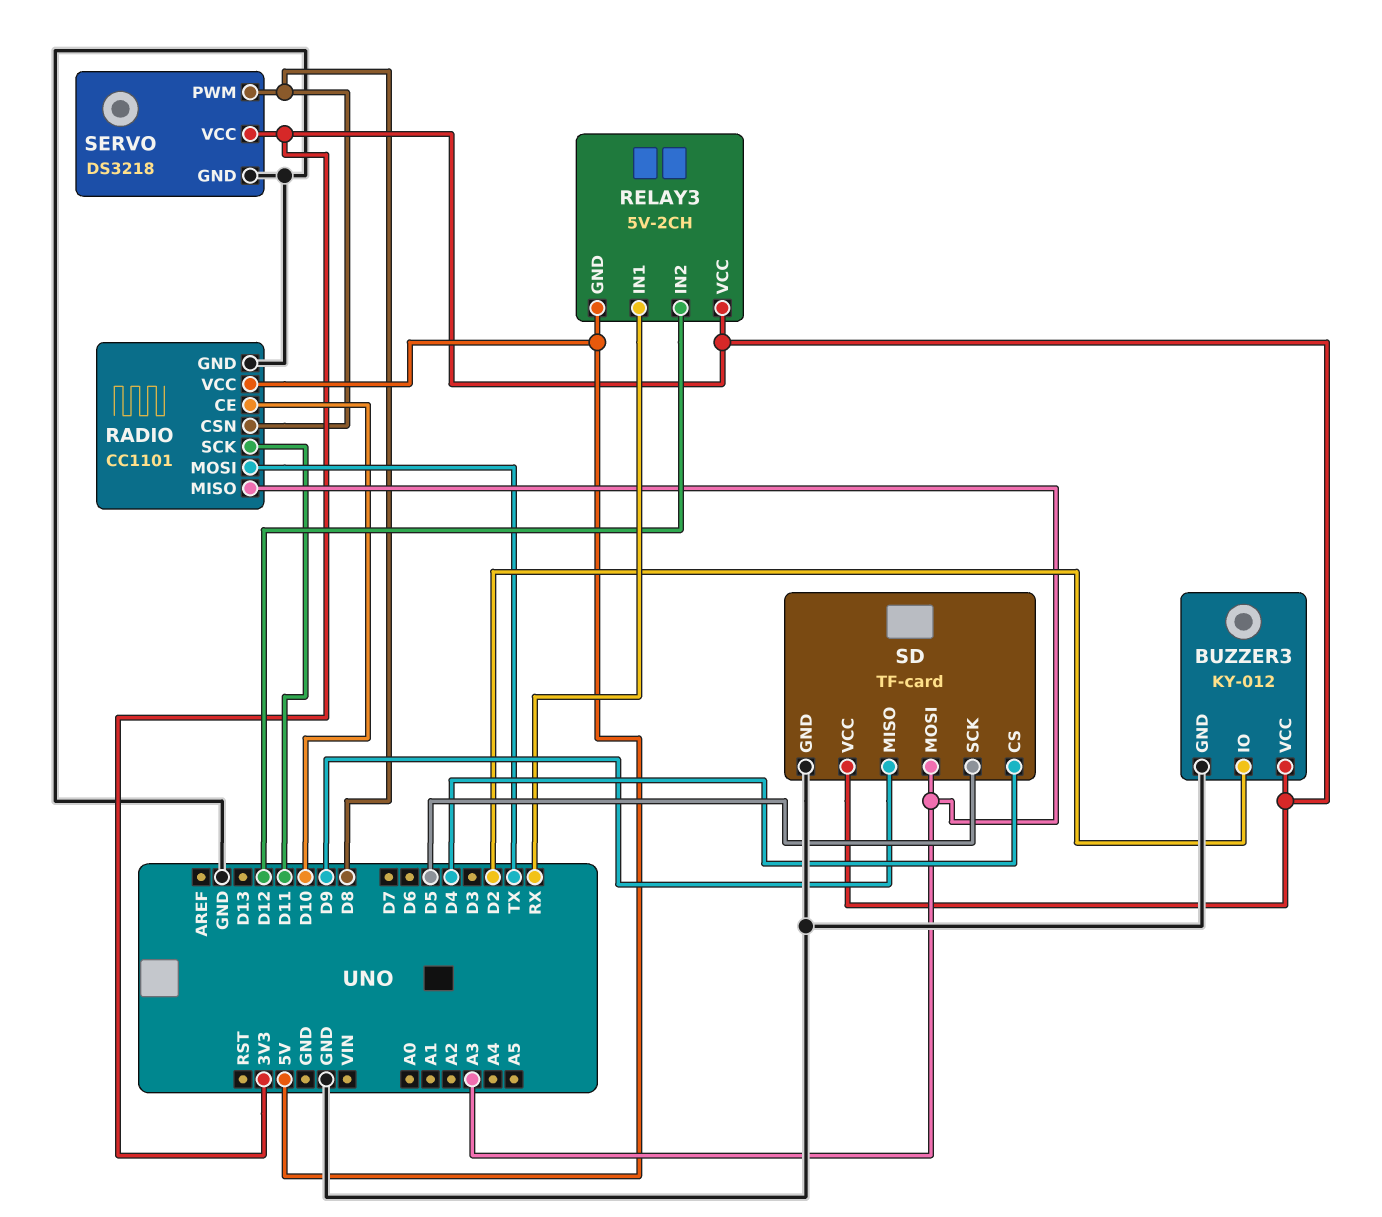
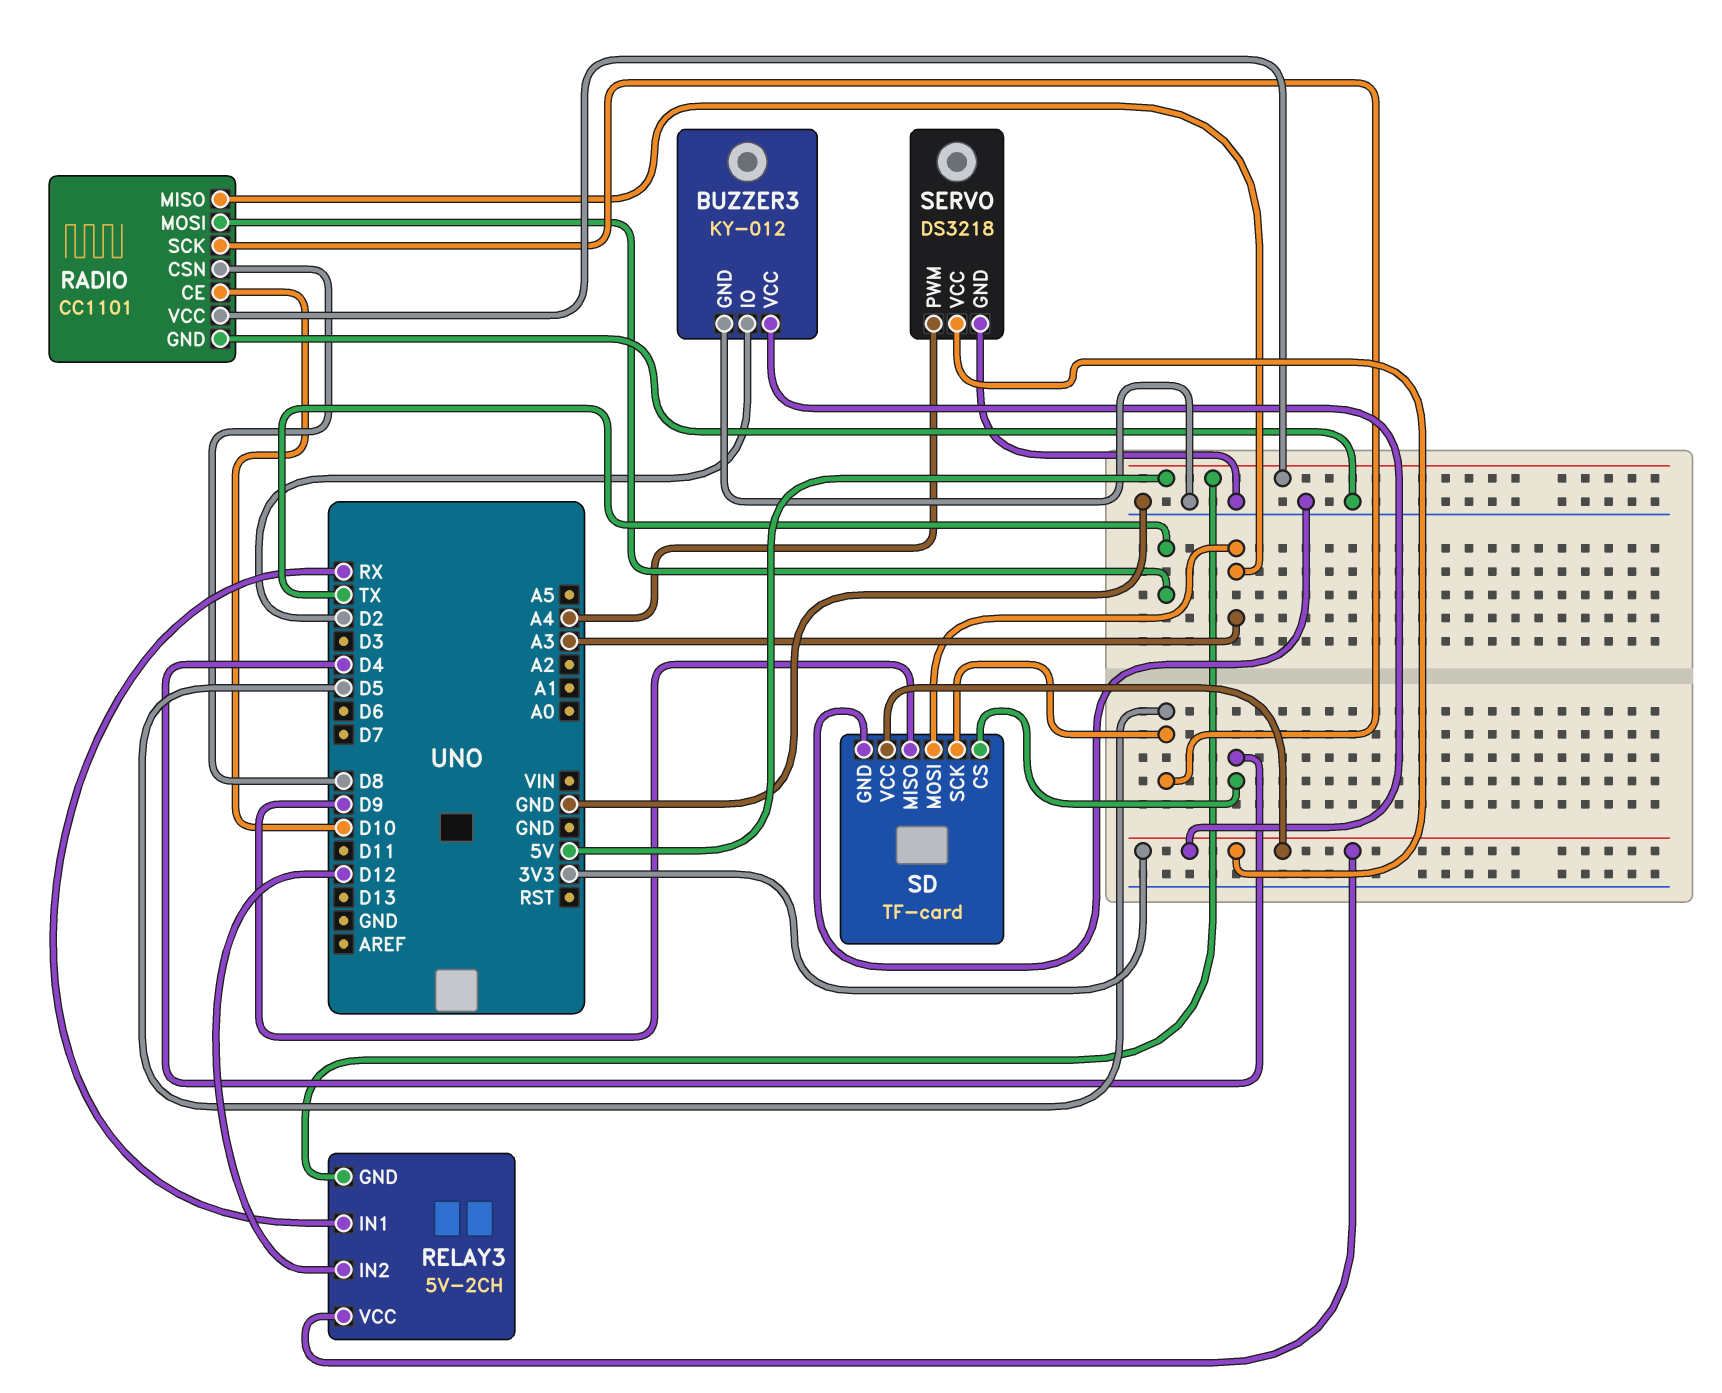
RADIO pin SCK: D11 -> D5
SERVO pin PWM: D8 -> A4

